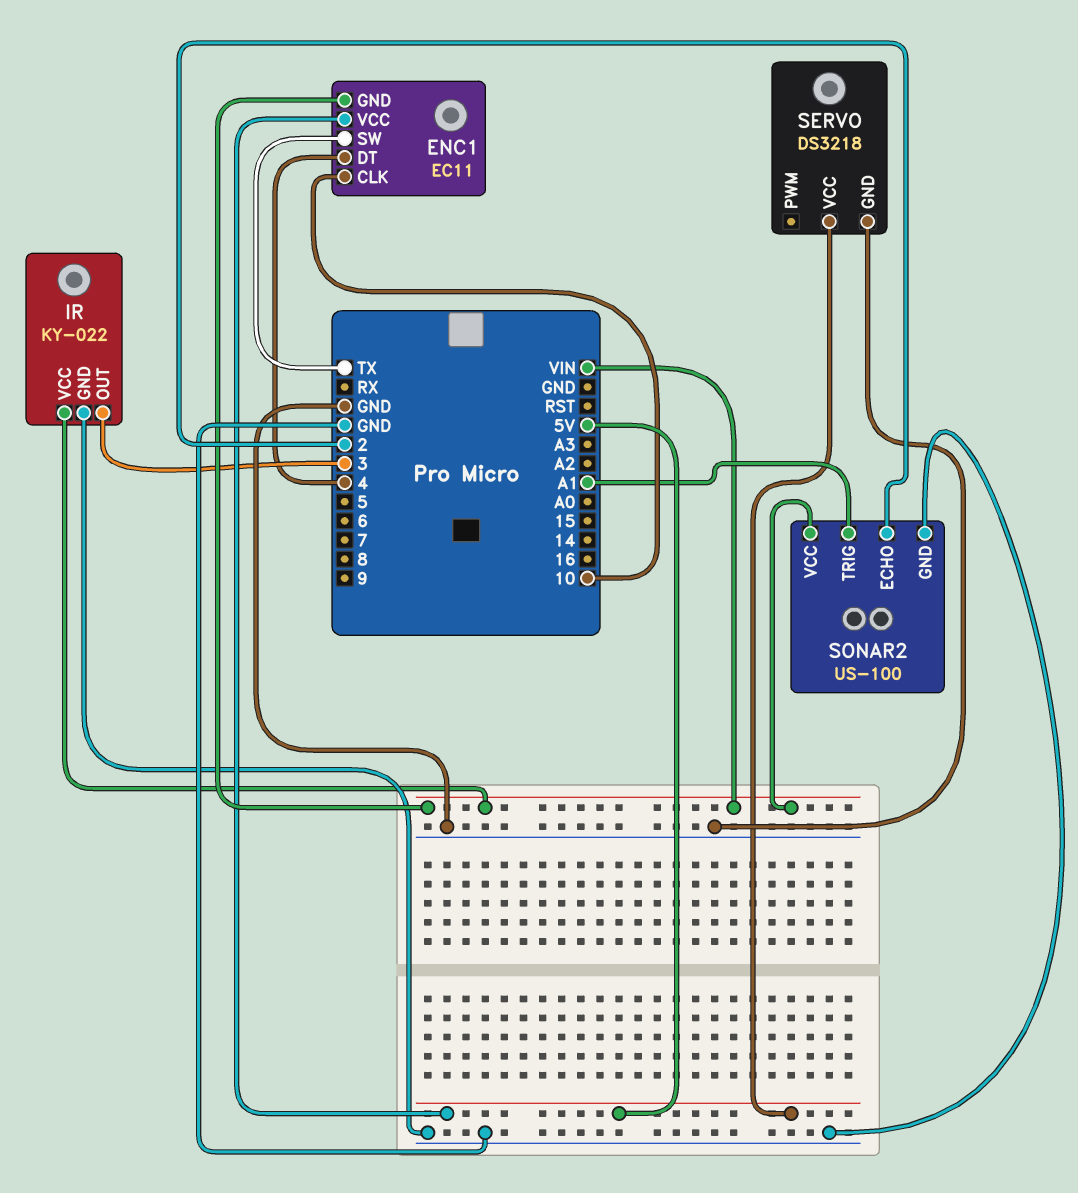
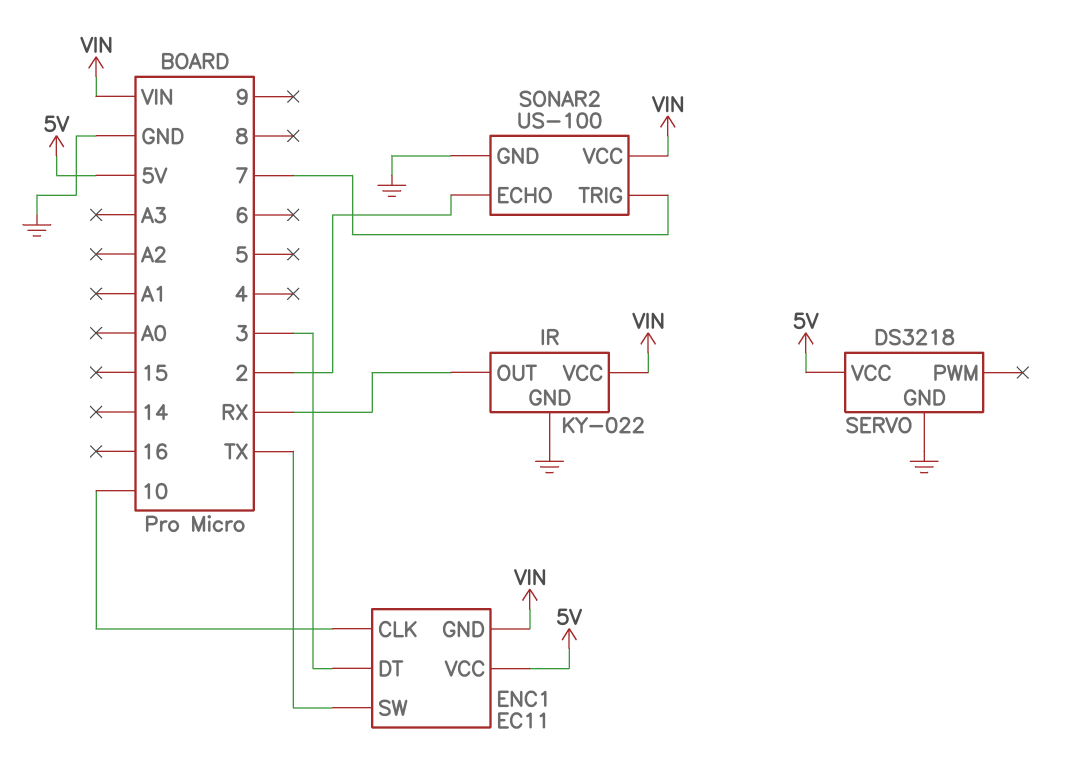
ENC1 pin DT: 4 -> 3
IR pin OUT: 3 -> RX
SONAR2 pin TRIG: A1 -> 7

